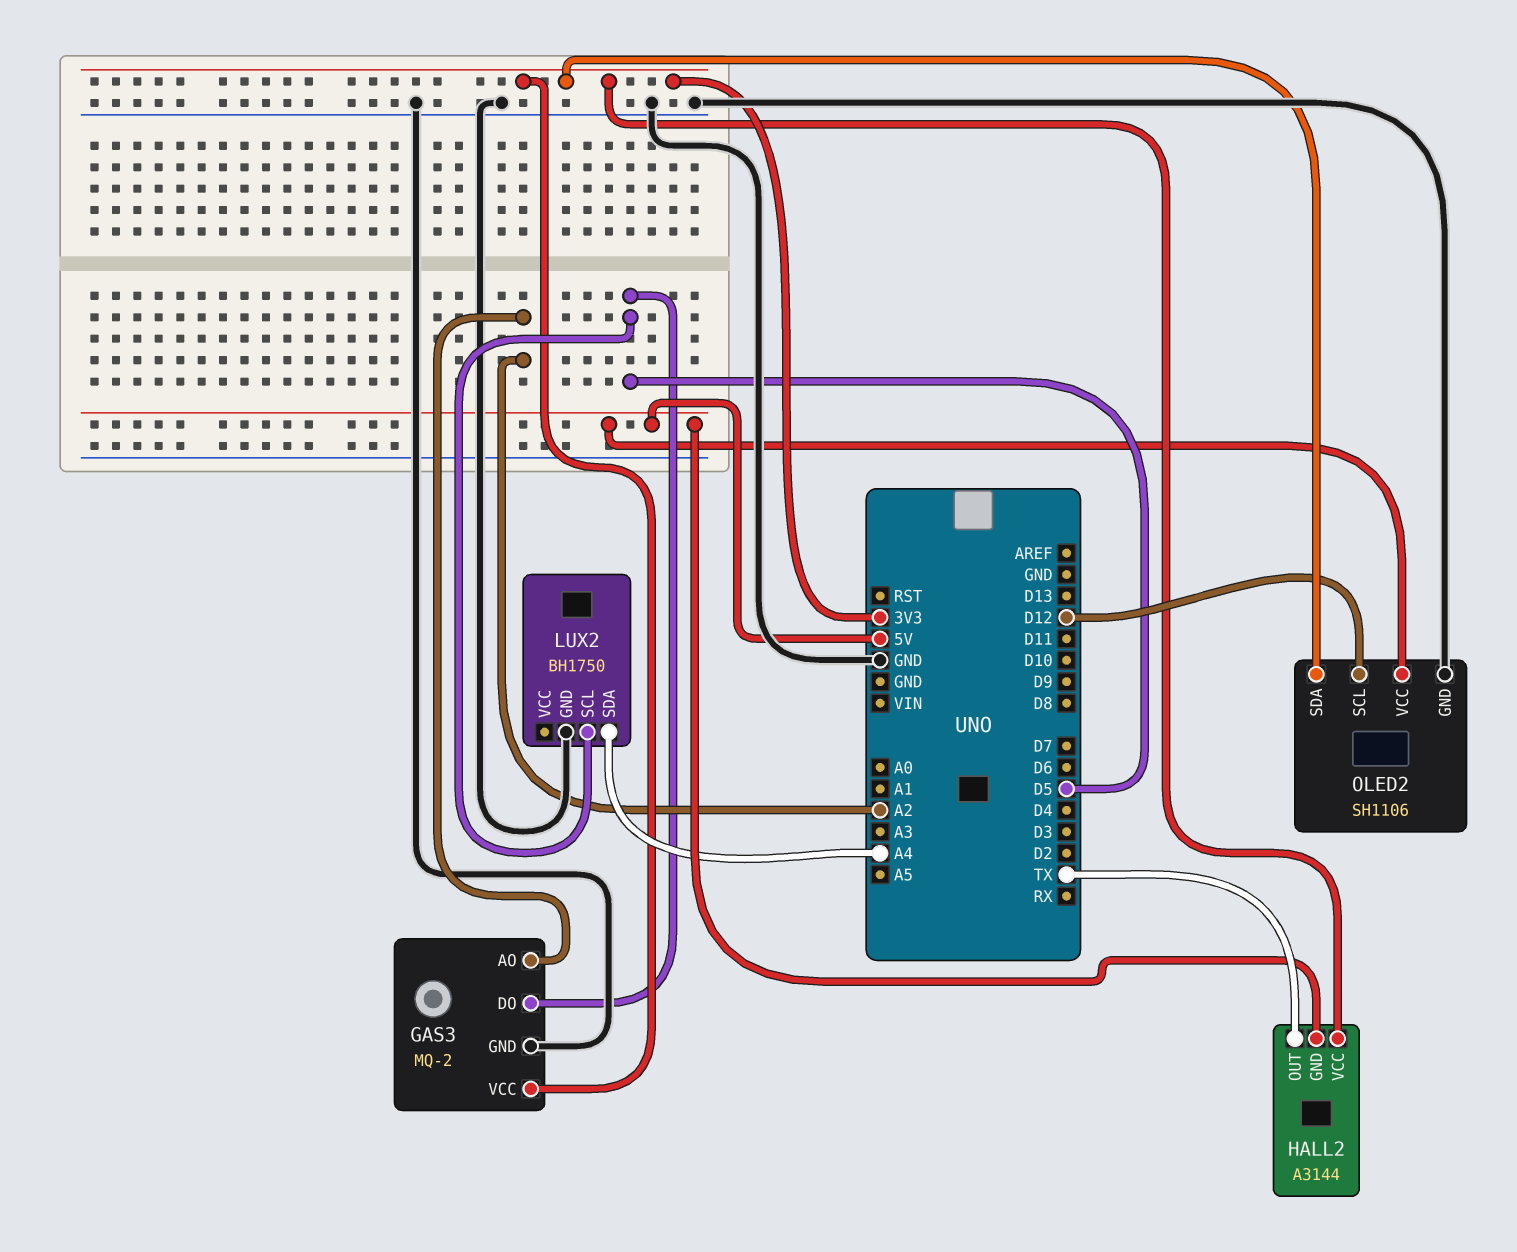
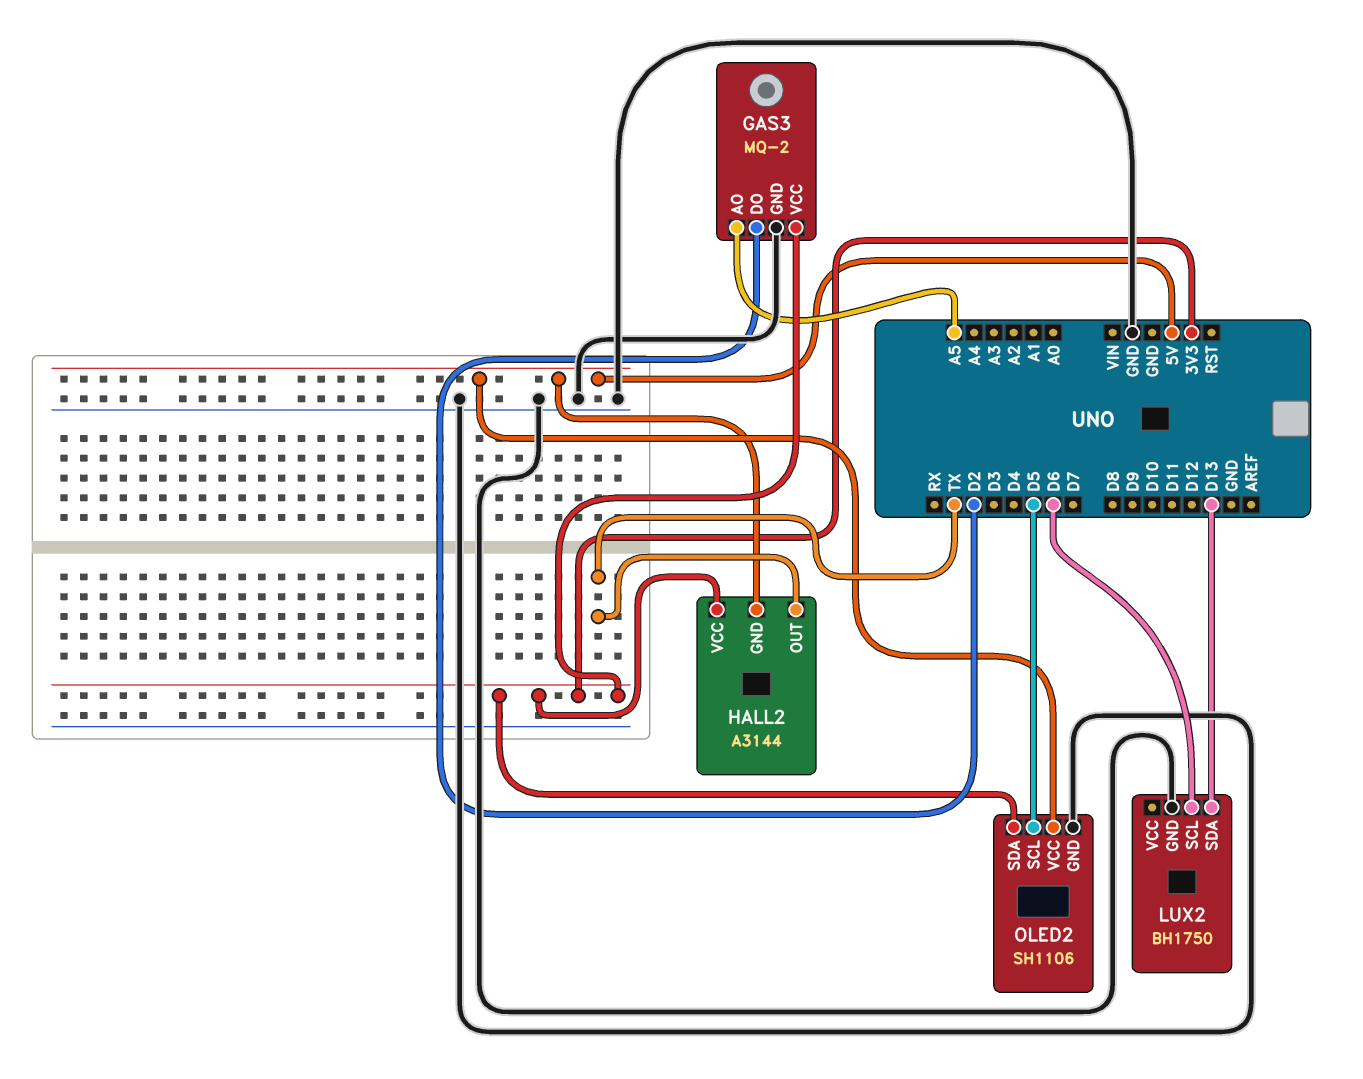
GAS3 pin AO: A2 -> A5
GAS3 pin DO: D5 -> D2
LUX2 pin SCL: D5 -> D6
LUX2 pin SDA: A4 -> D13
OLED2 pin SCL: D12 -> D5

